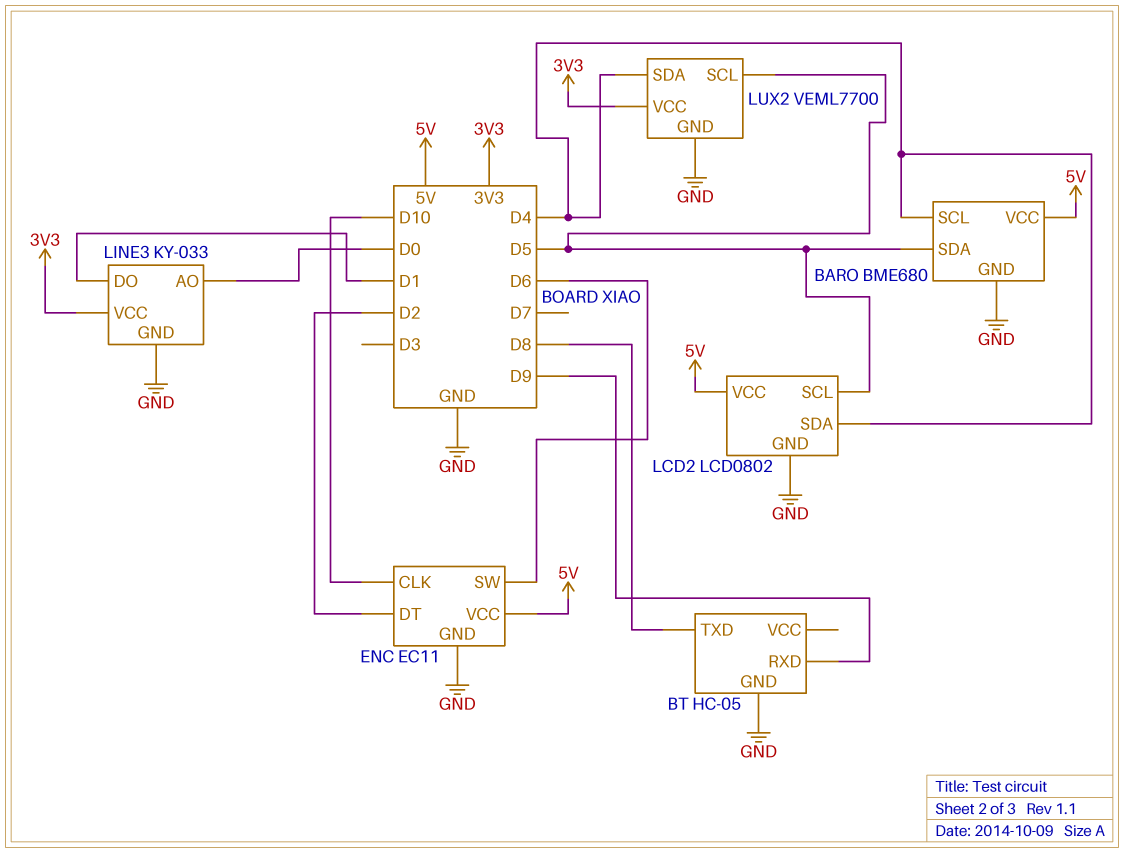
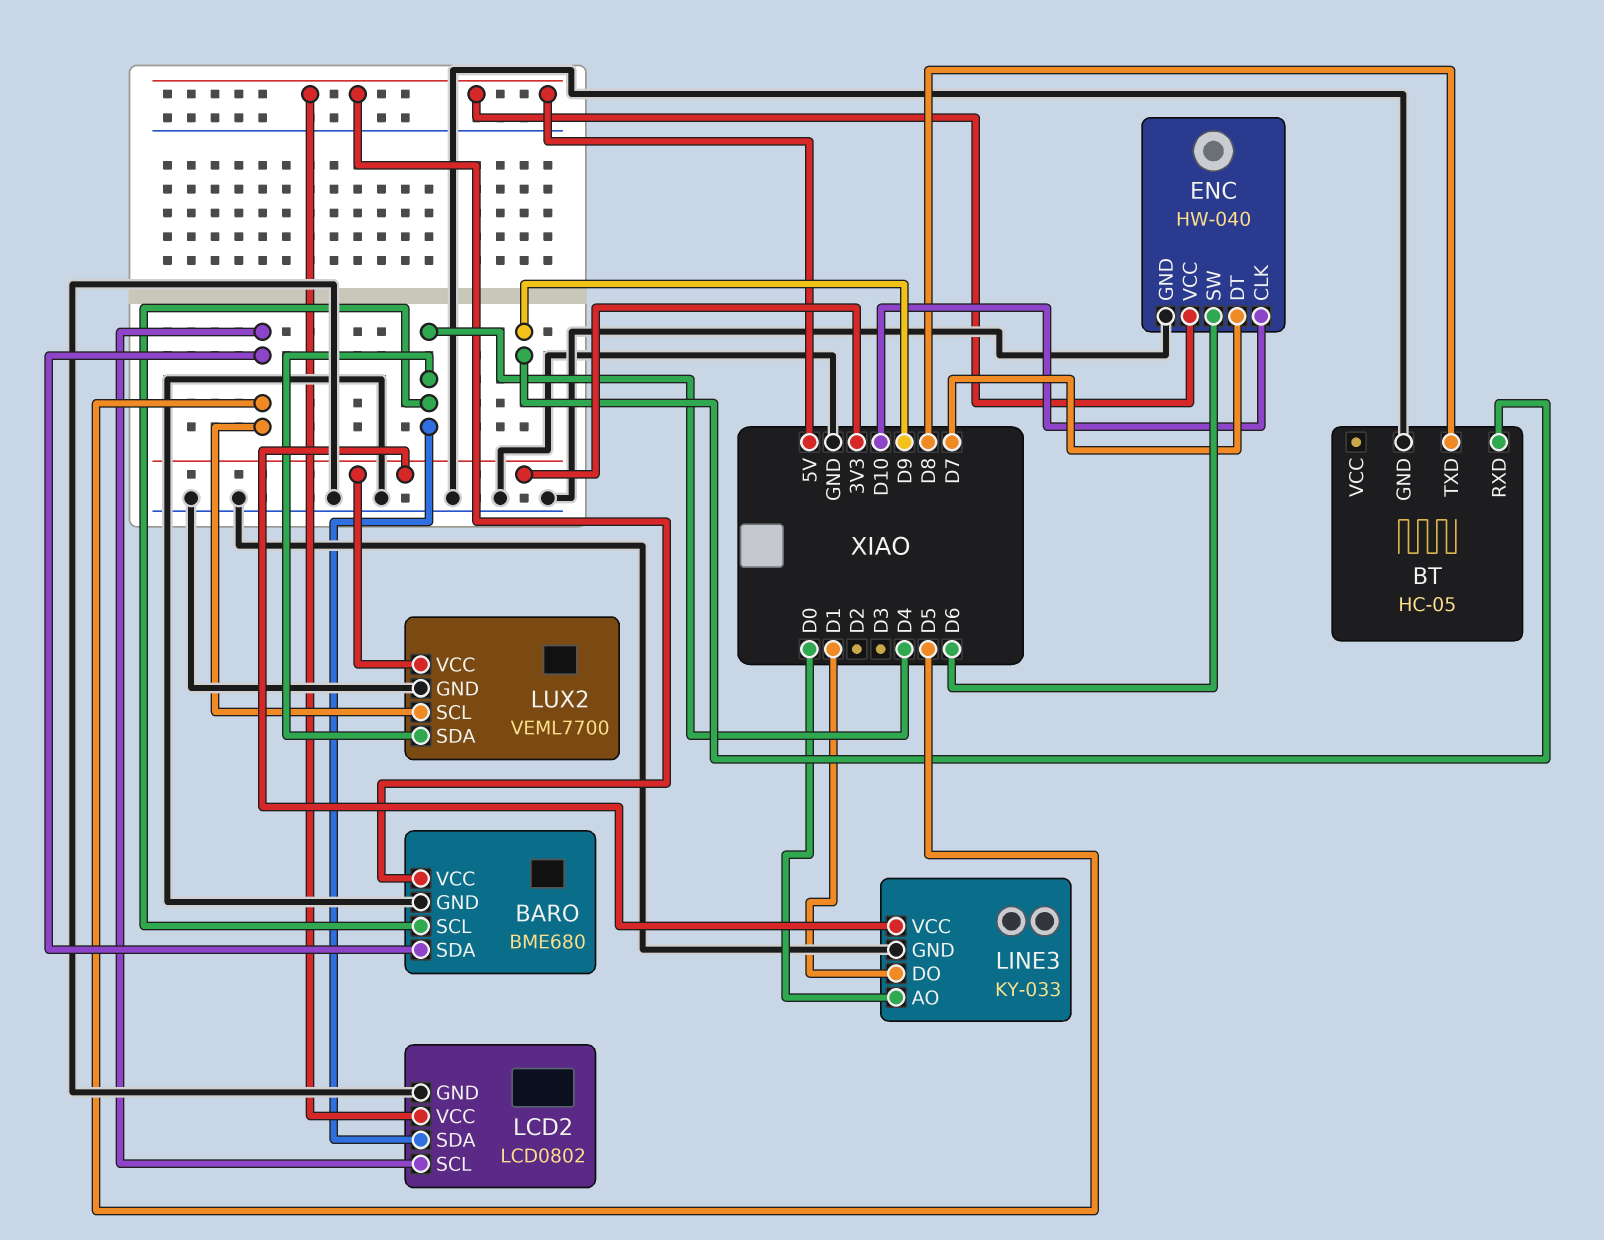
ENC: EC11 -> HW-040
ENC pin DT: D2 -> D7

